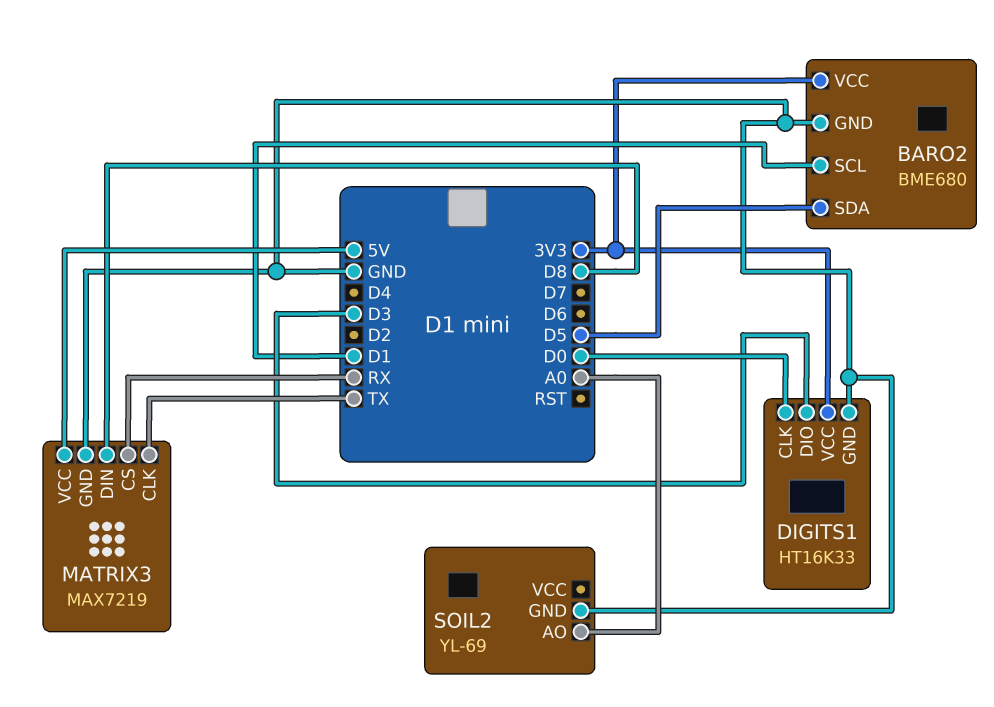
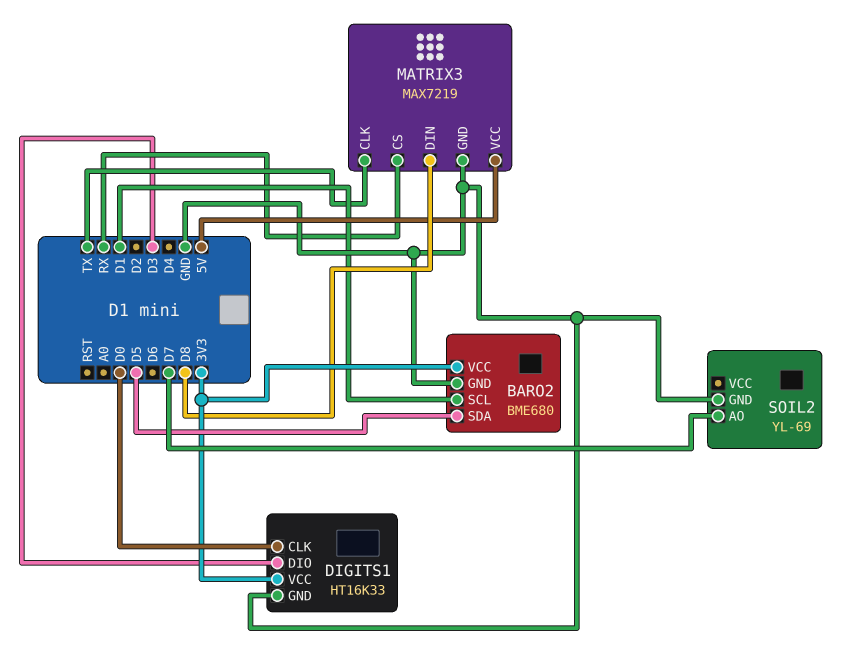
SOIL2 pin AO: A0 -> D7

